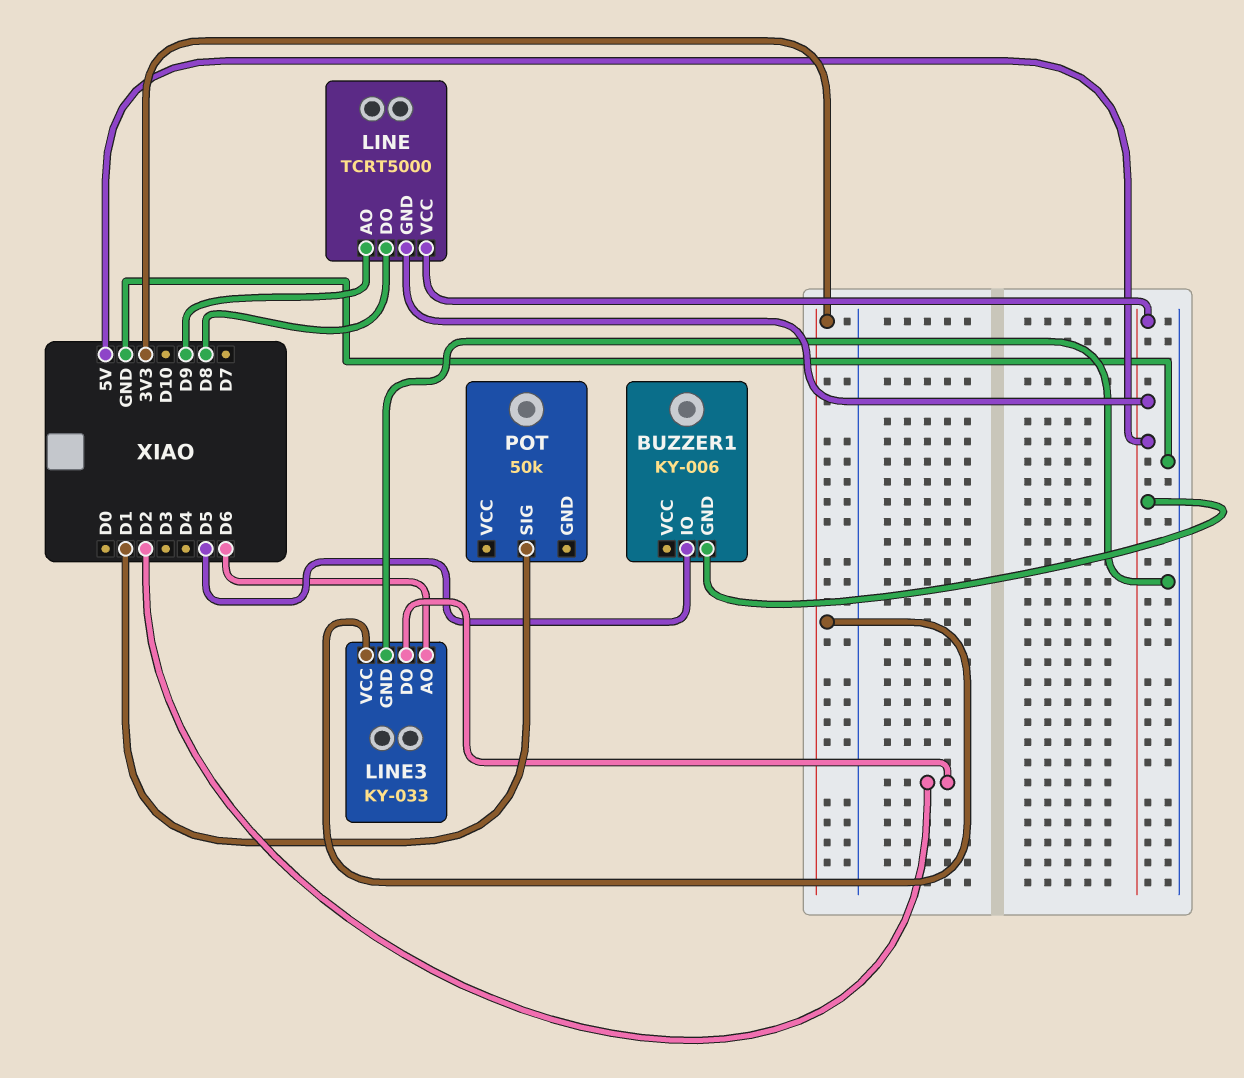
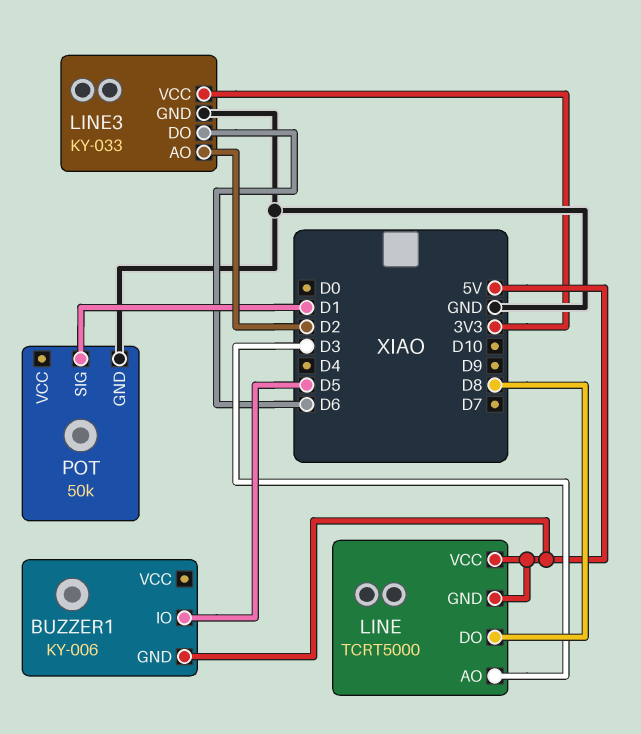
LINE pin AO: D9 -> D3
LINE3 pin AO: D6 -> D2
LINE3 pin DO: D2 -> D6
POT pin GND: none -> GND

